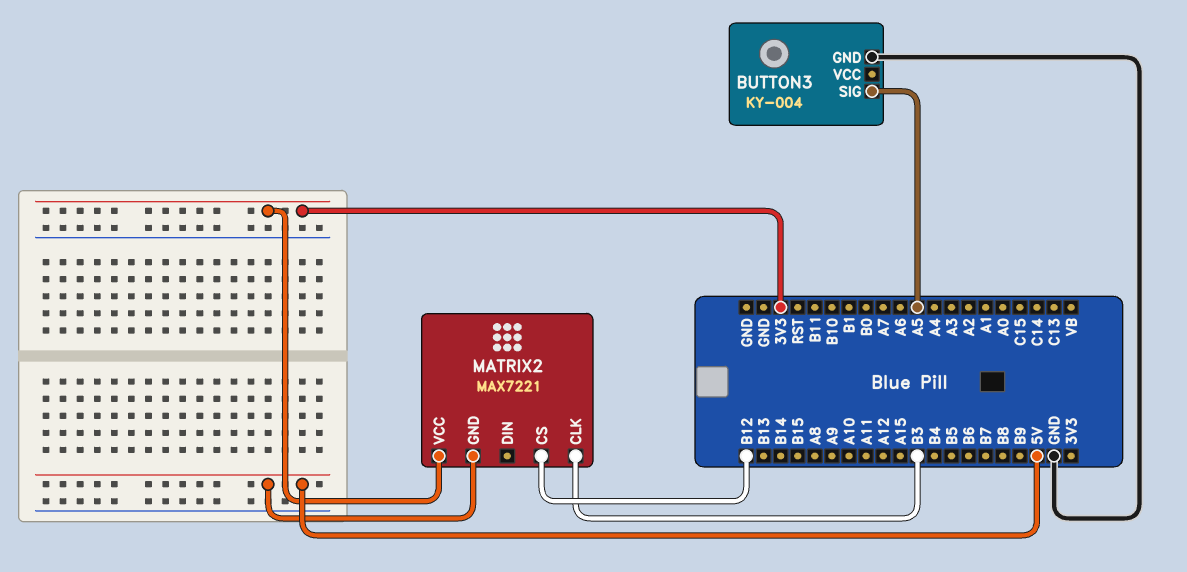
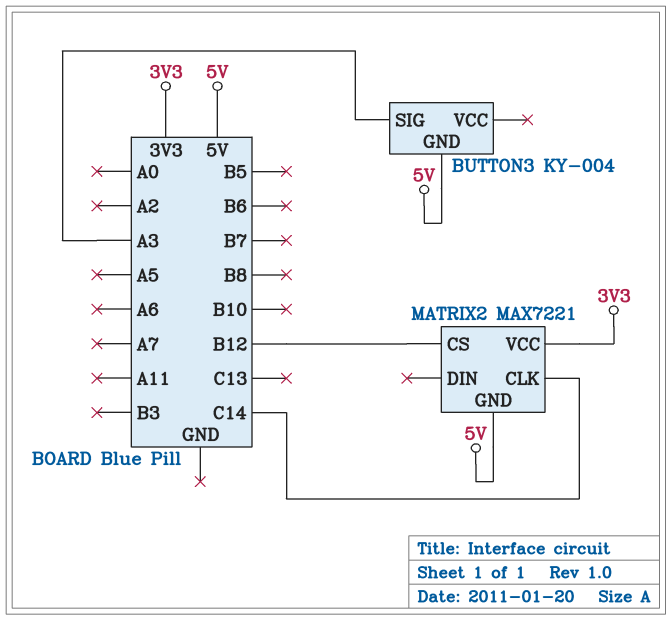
BUTTON3 pin GND: GND -> 5V
BUTTON3 pin SIG: A5 -> A3
MATRIX2 pin CLK: B3 -> C14

